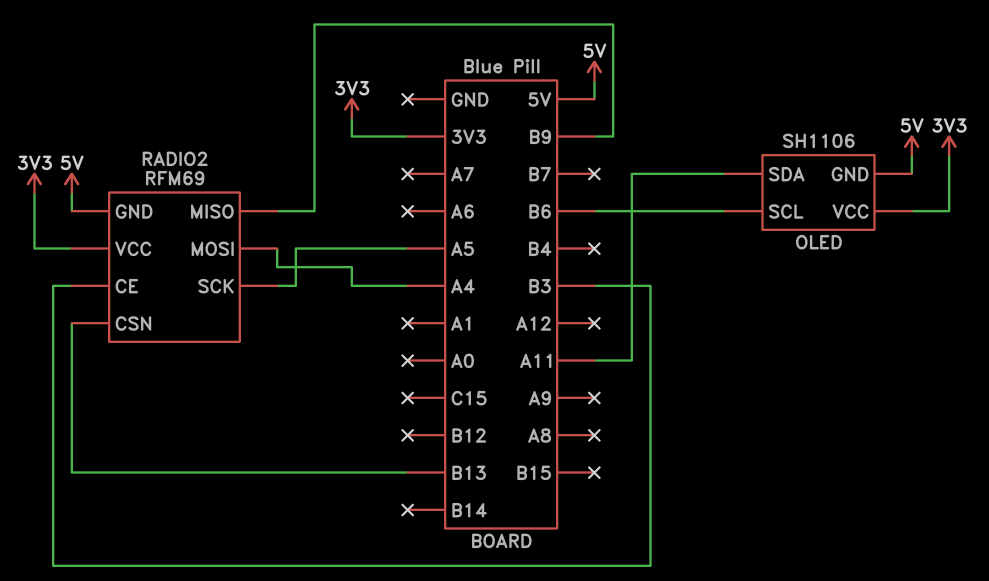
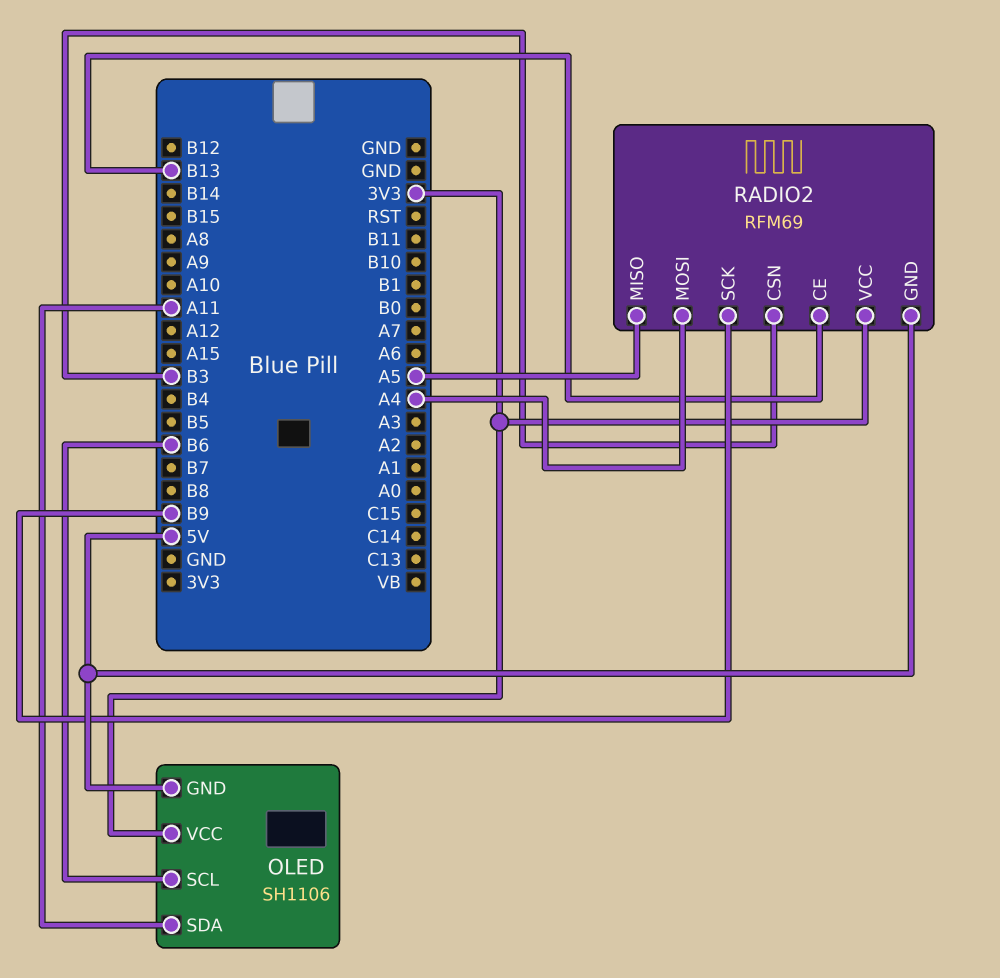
RADIO2 pin CE: B3 -> B13
RADIO2 pin CSN: B13 -> B3
RADIO2 pin MISO: B9 -> A5
RADIO2 pin SCK: A5 -> B9

